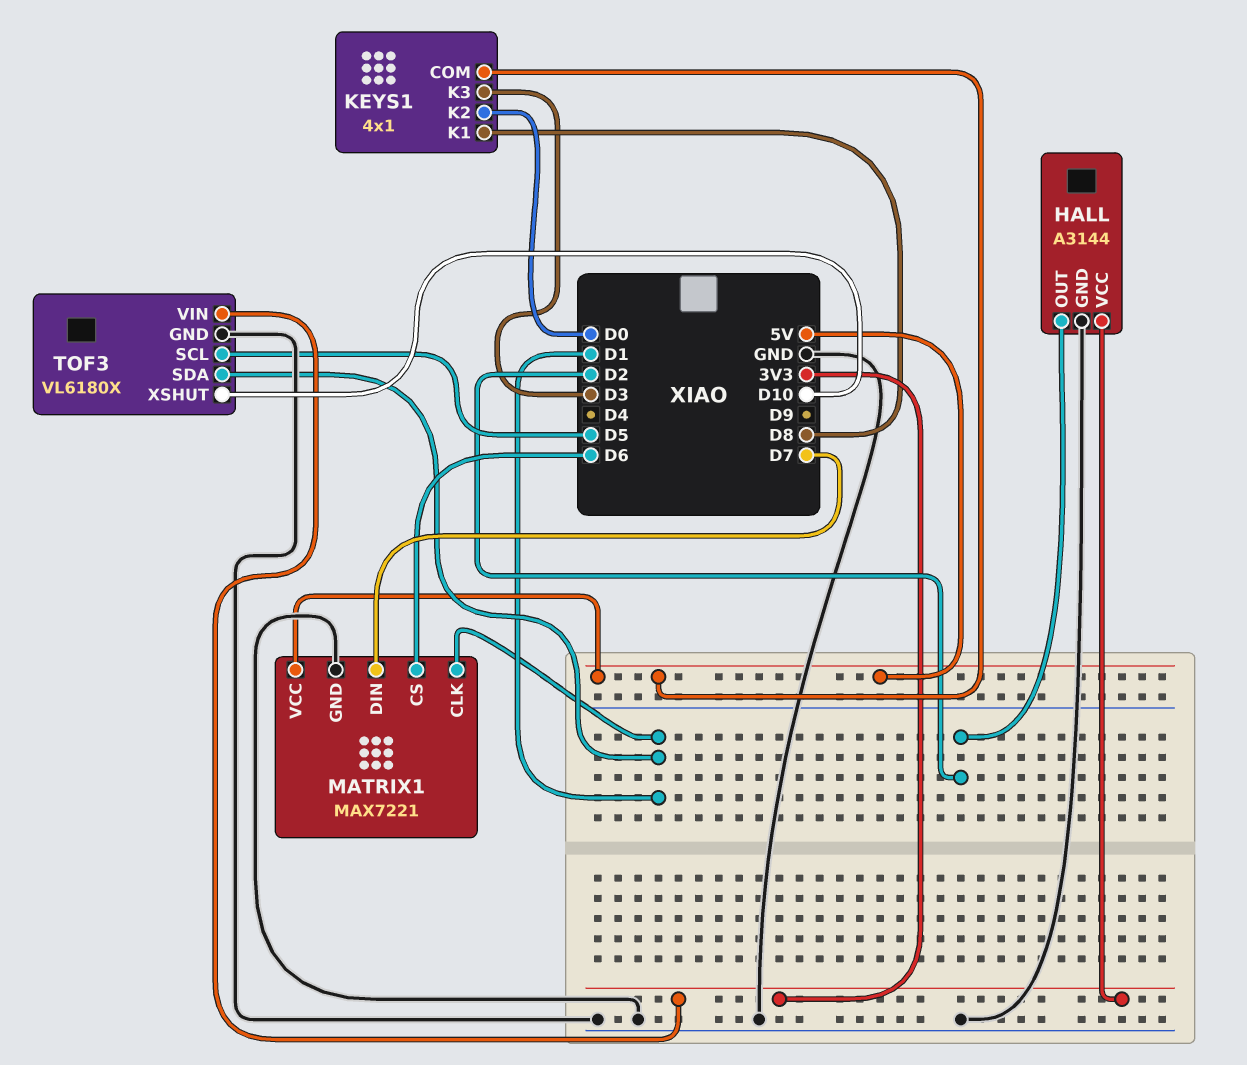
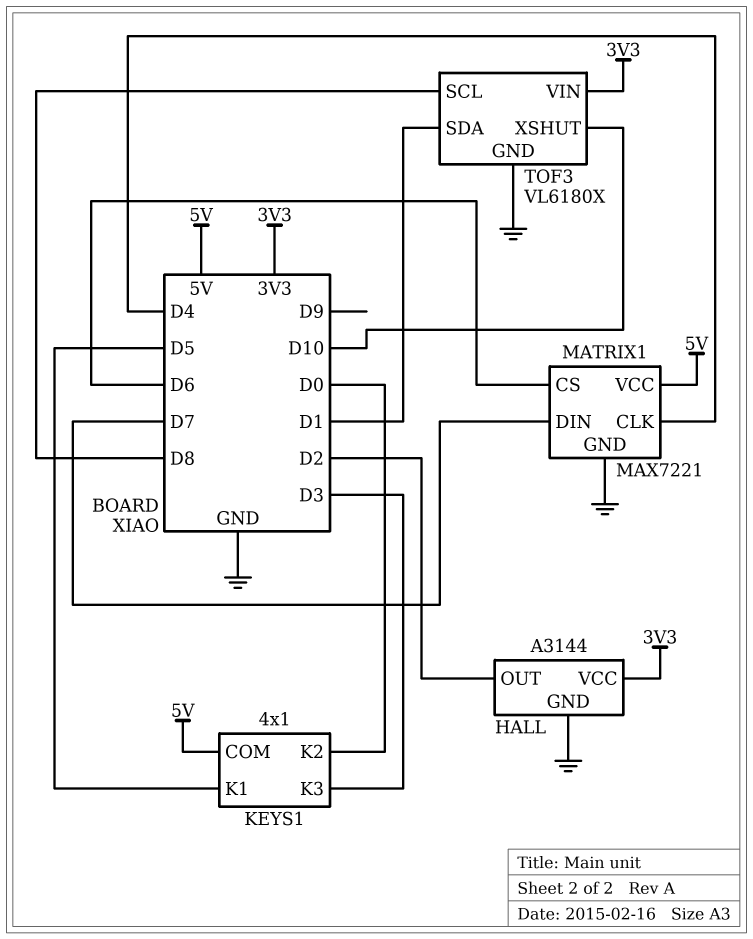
KEYS1 pin K1: D8 -> D5
MATRIX1 pin CLK: D1 -> D4
TOF3 pin SCL: D5 -> D8

